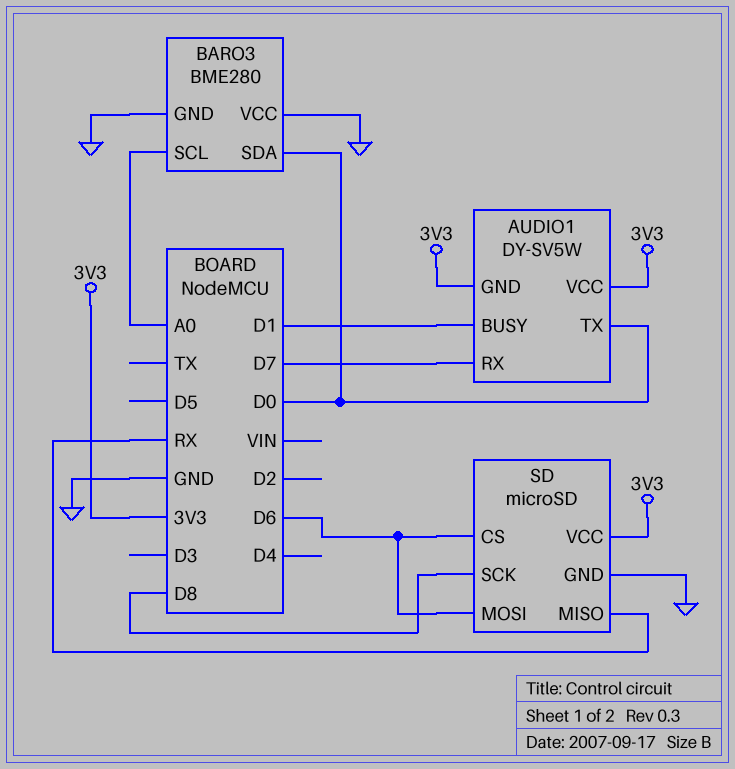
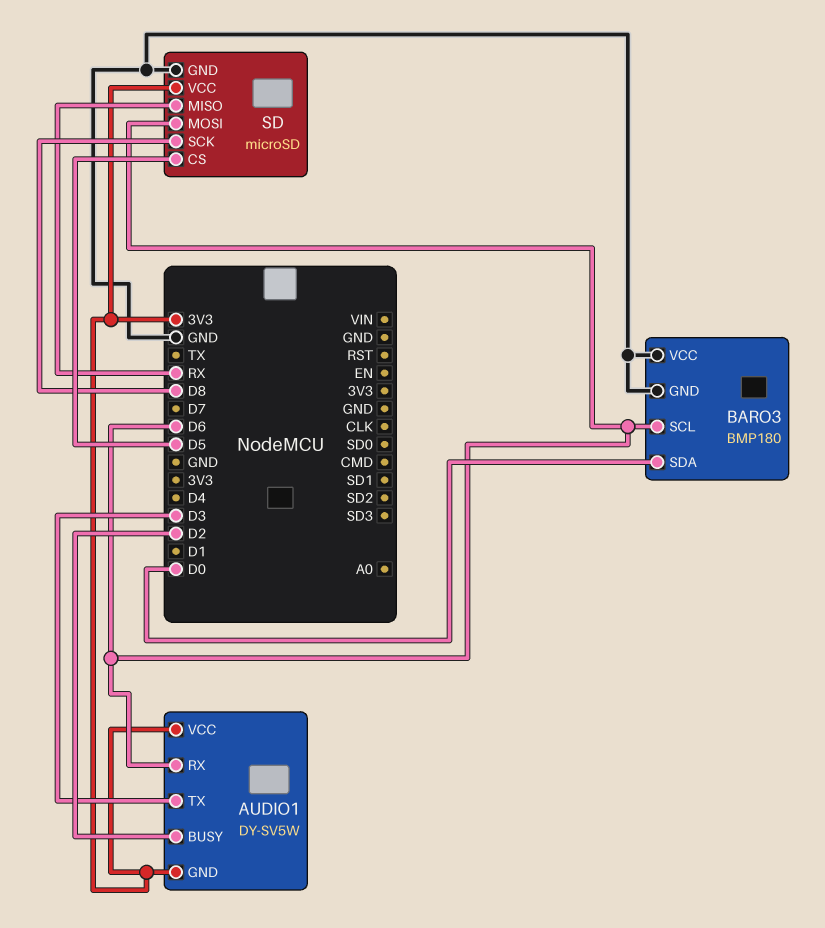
AUDIO1 pin BUSY: D1 -> D2
AUDIO1 pin RX: D7 -> D6
AUDIO1 pin TX: D0 -> D3
BARO3: BME280 -> BMP180
BARO3 pin SCL: A0 -> D6
SD pin CS: D6 -> D5

